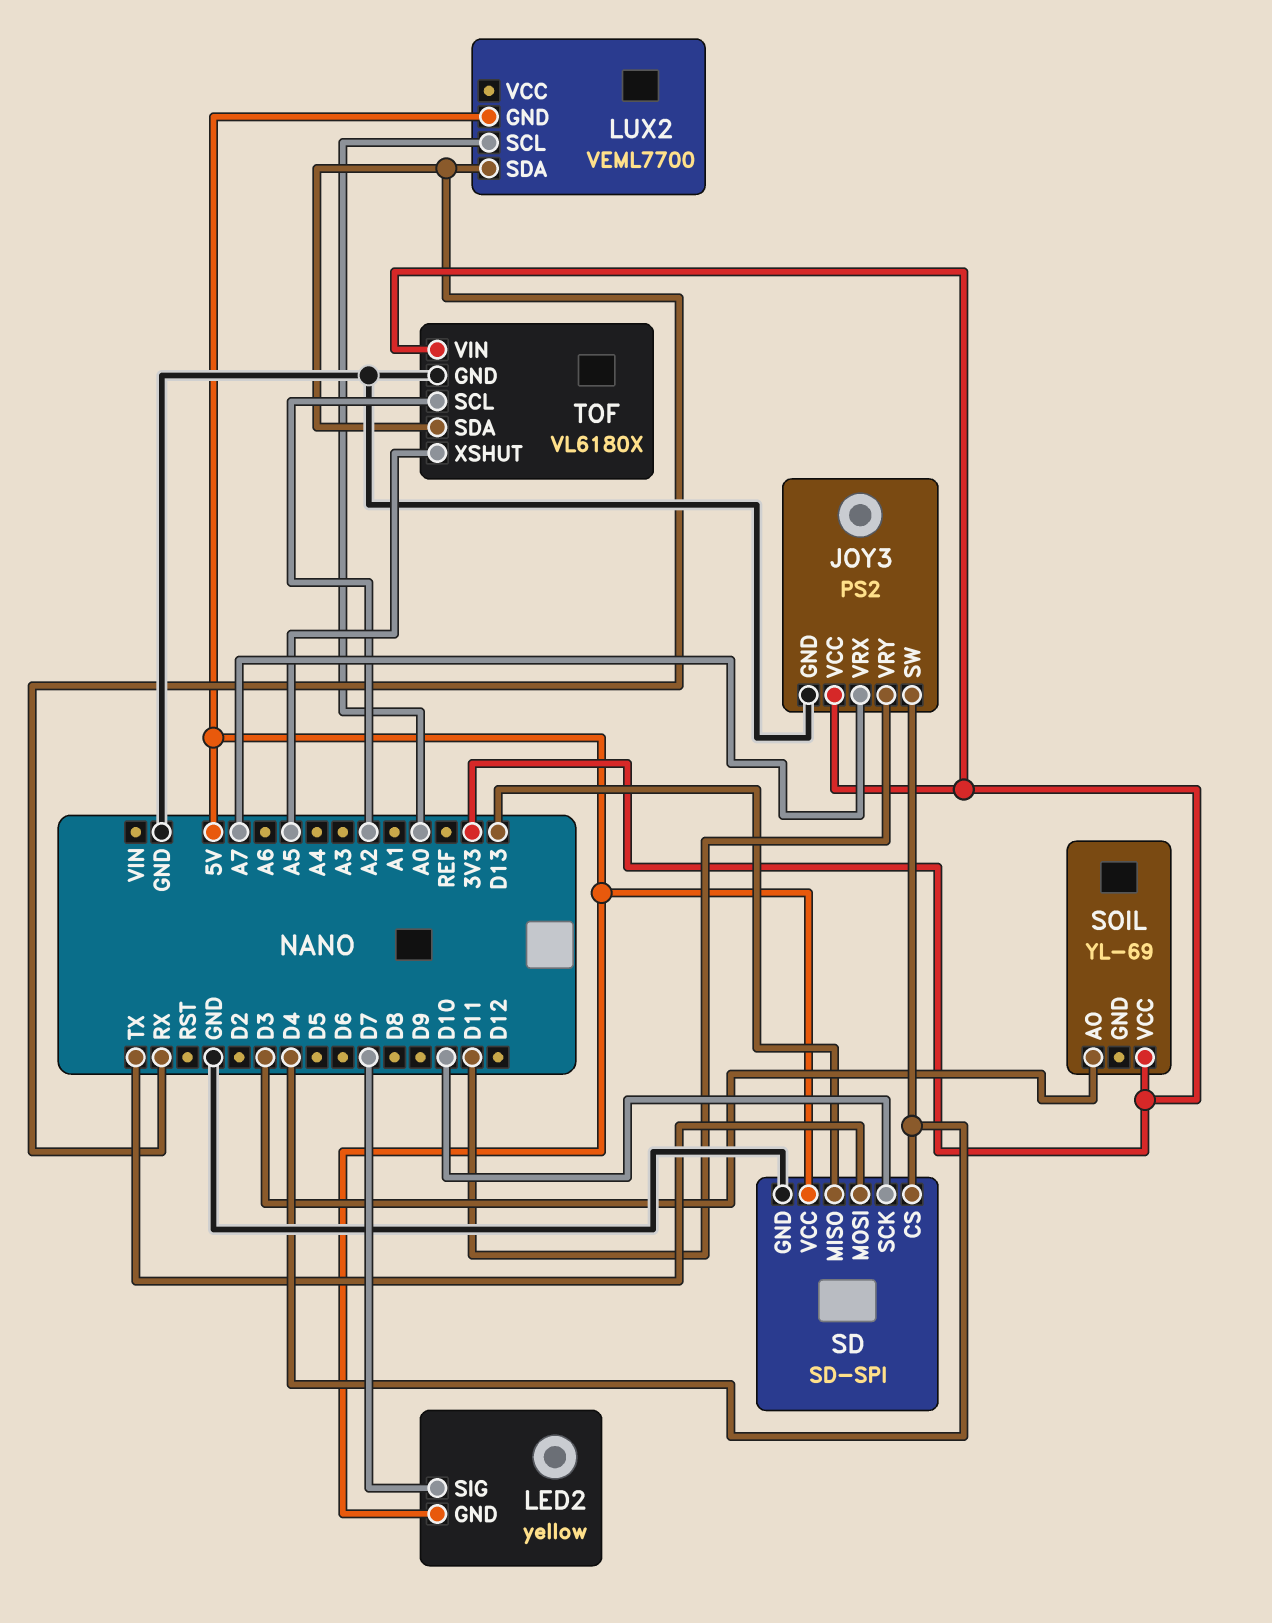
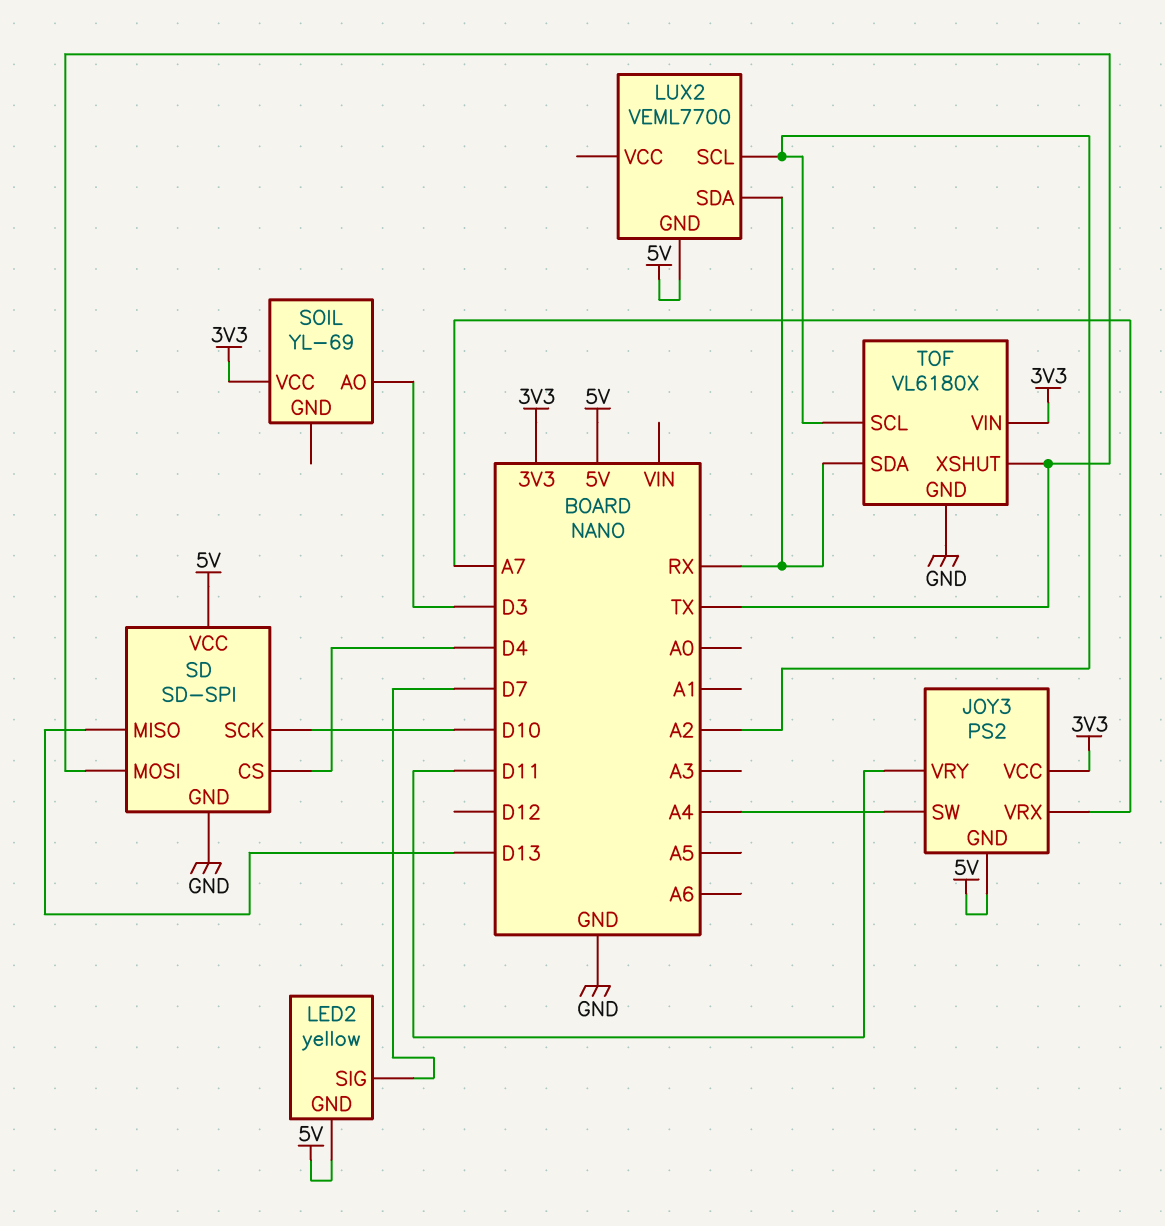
JOY3 pin GND: GND -> 5V
JOY3 pin SW: D4 -> A4
LUX2 pin SCL: A0 -> A2
TOF pin XSHUT: A5 -> TX

